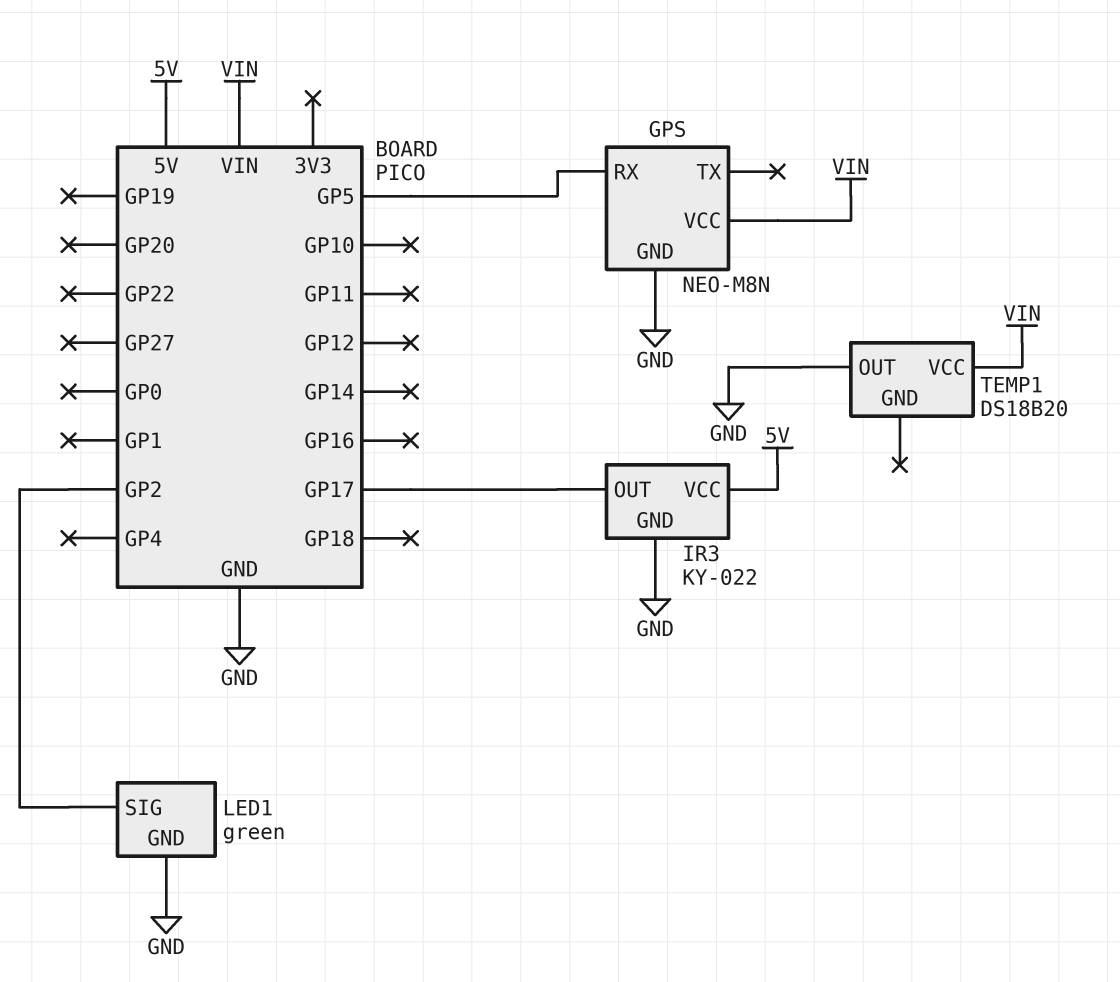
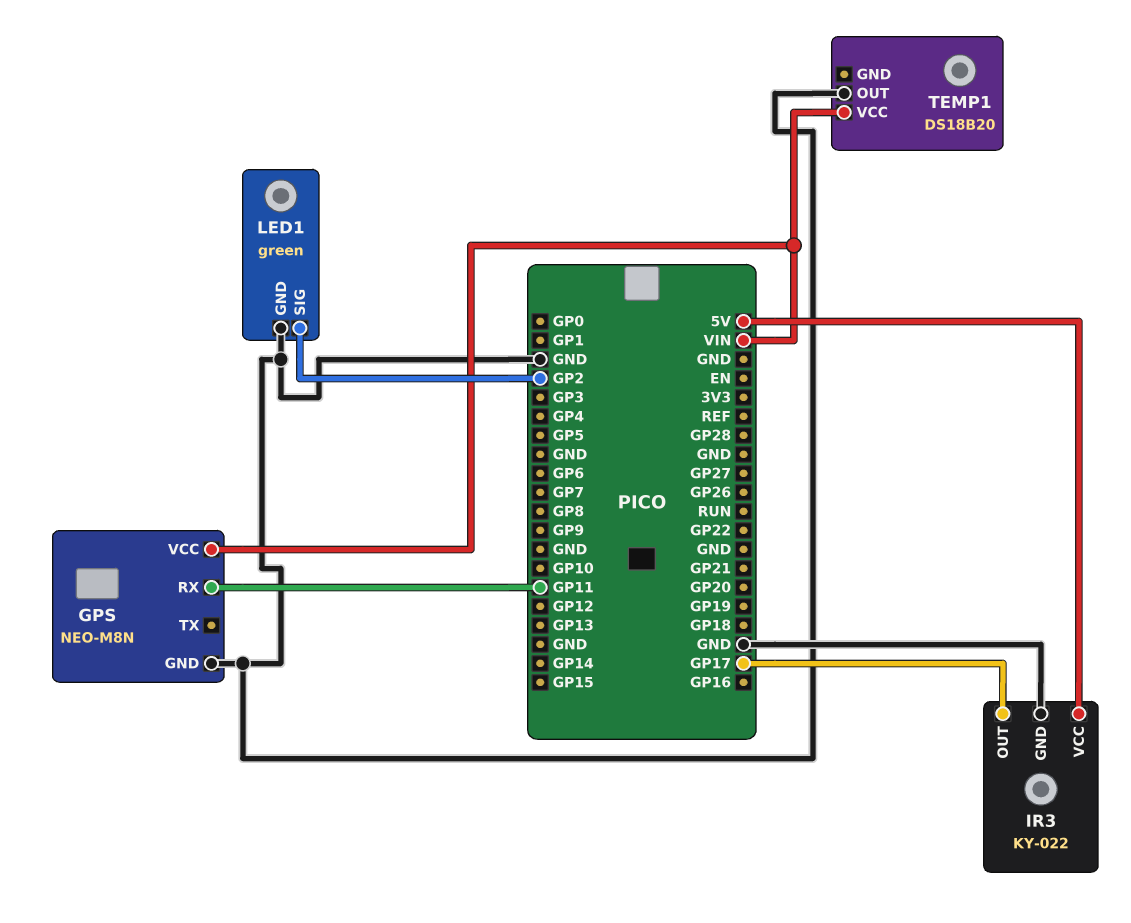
GPS pin RX: GP5 -> GP11

